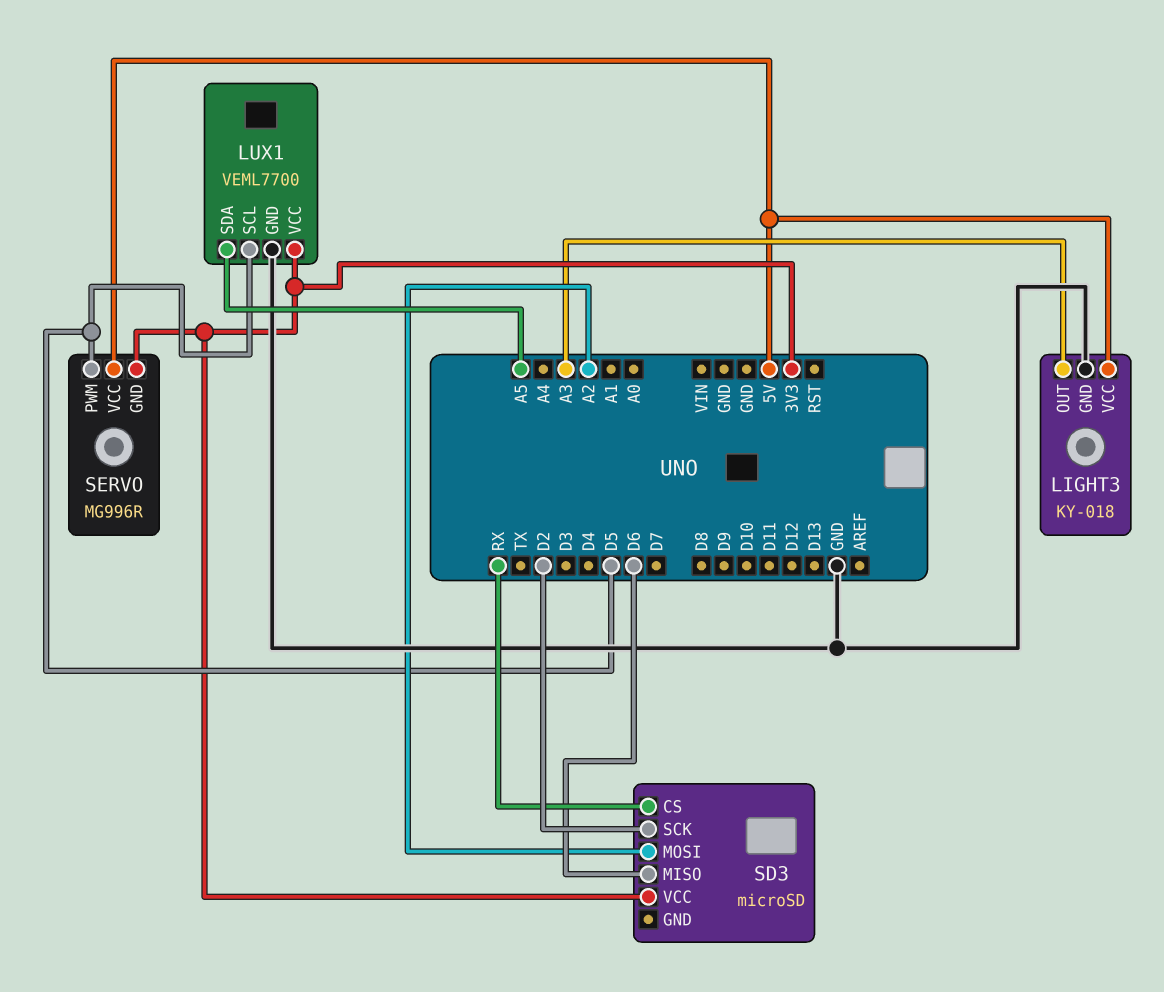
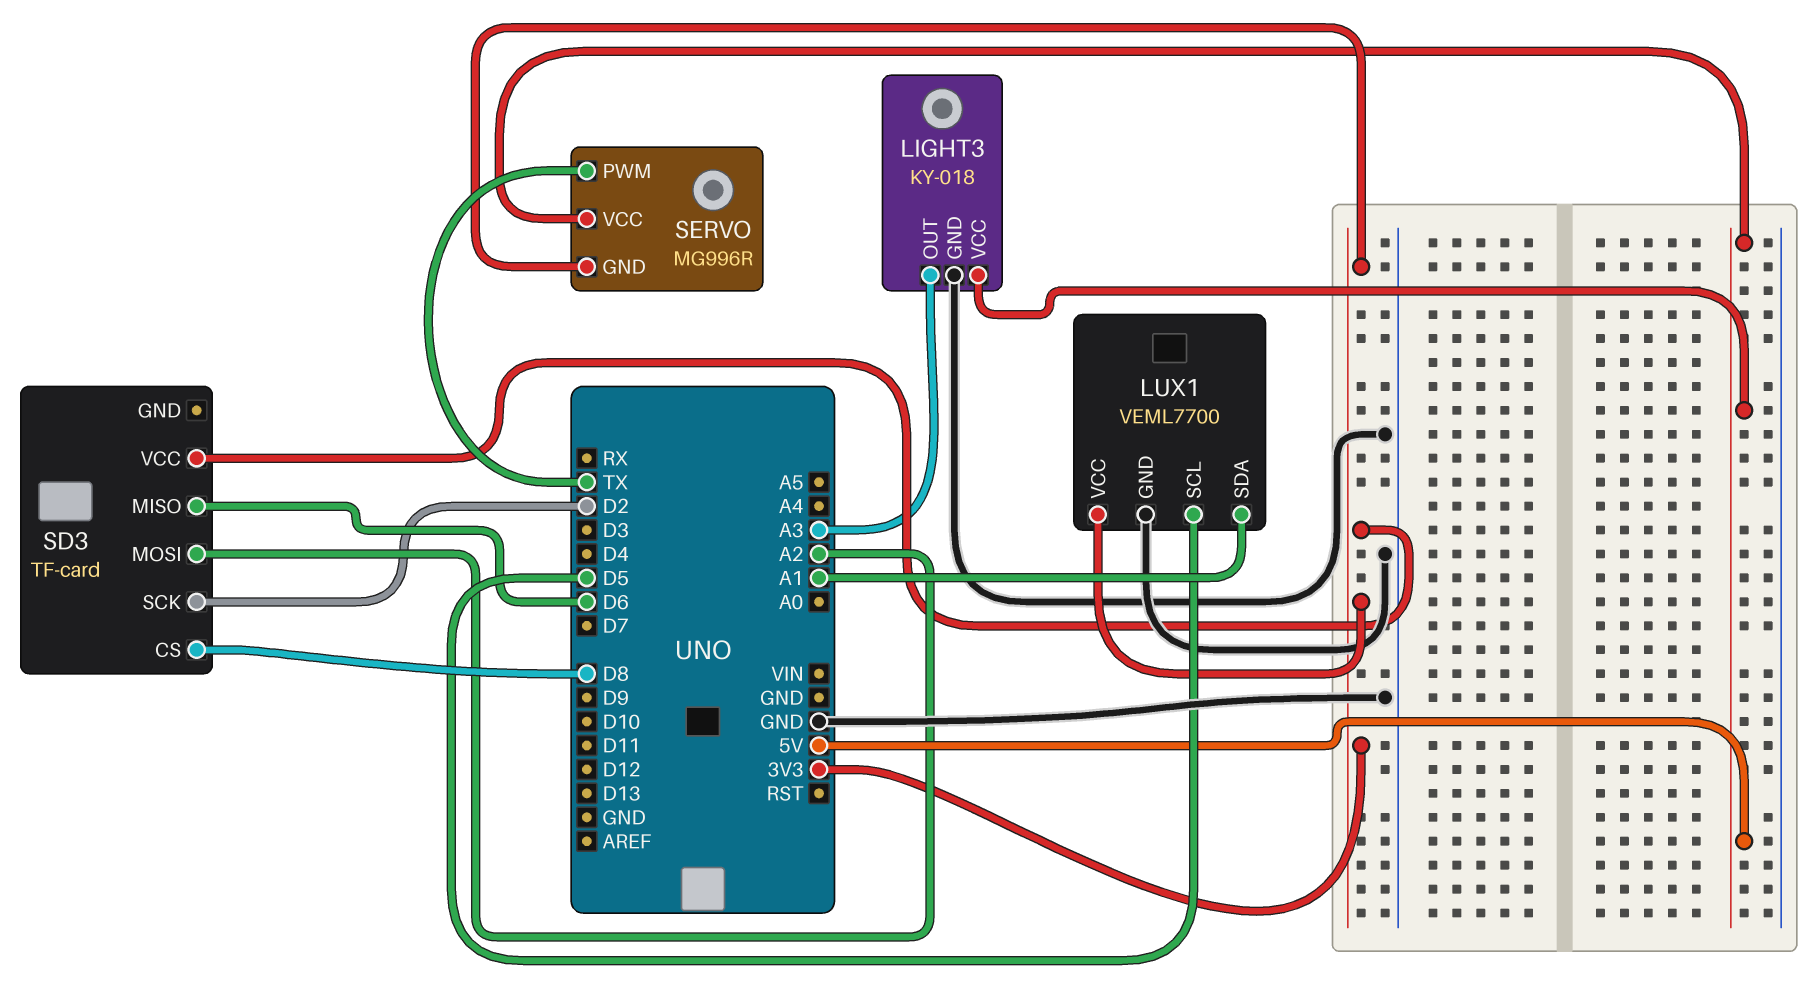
LUX1 pin SDA: A5 -> A1
SD3: microSD -> TF-card
SD3 pin CS: RX -> D8
SERVO pin PWM: D5 -> TX

